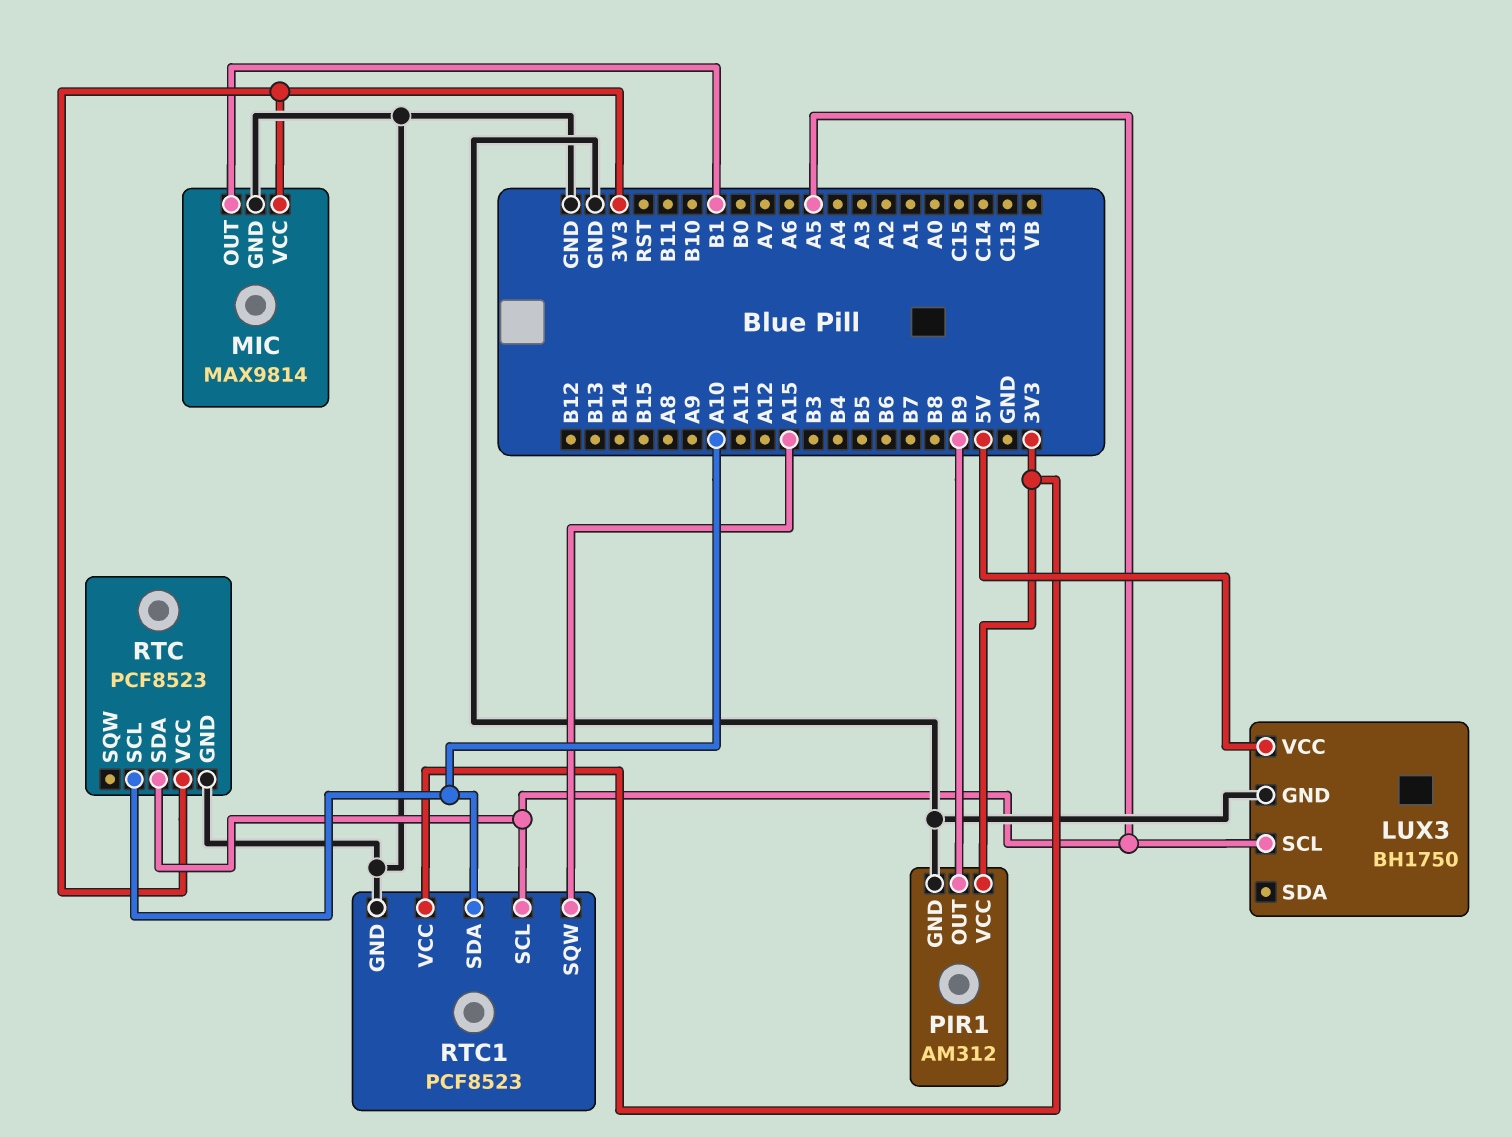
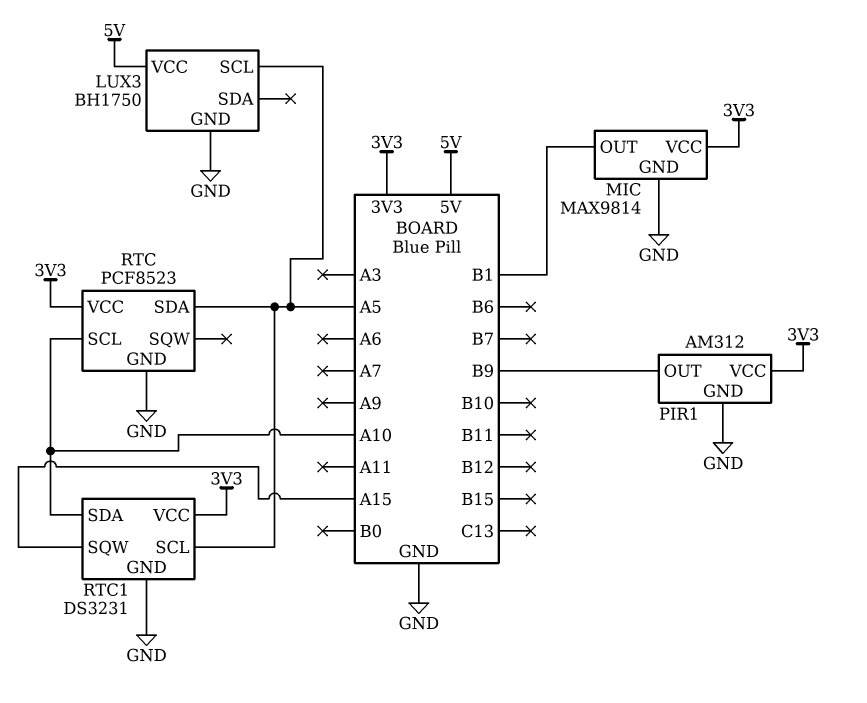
RTC1: PCF8523 -> DS3231

